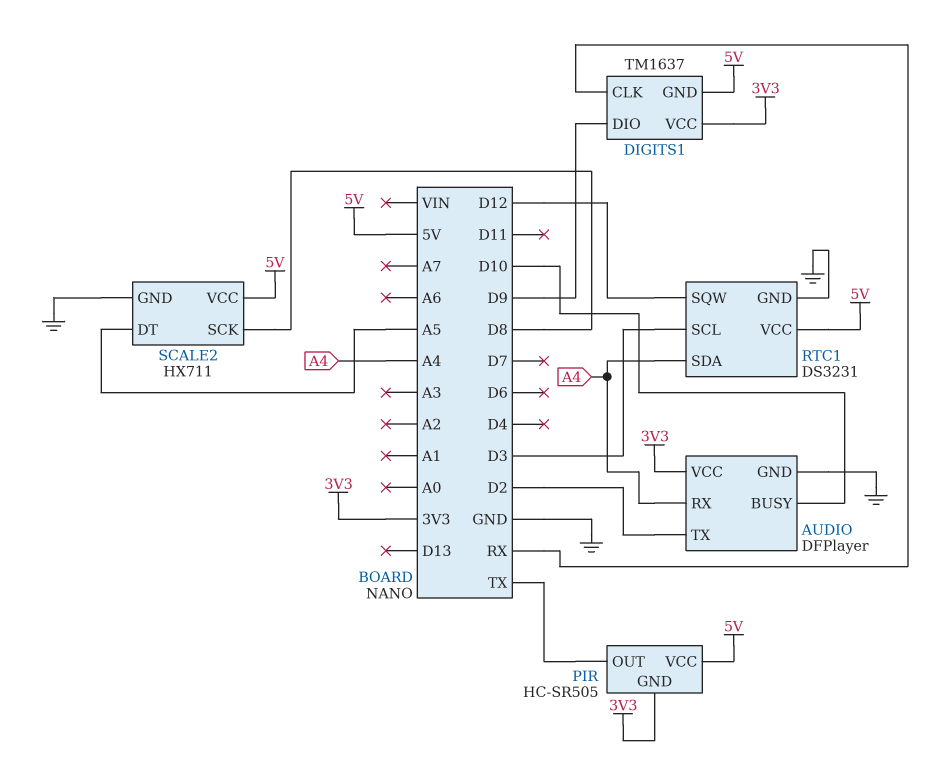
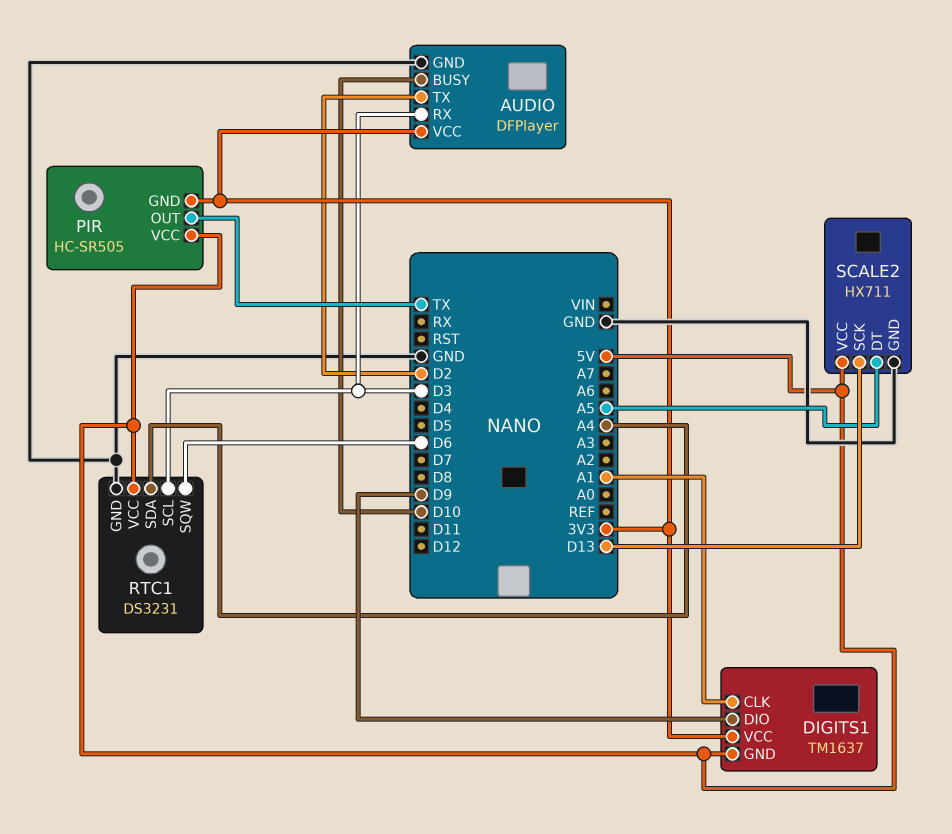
AUDIO pin RX: A4 -> D3
DIGITS1 pin CLK: RX -> A1
RTC1 pin SQW: D12 -> D6
SCALE2 pin SCK: D8 -> D13

